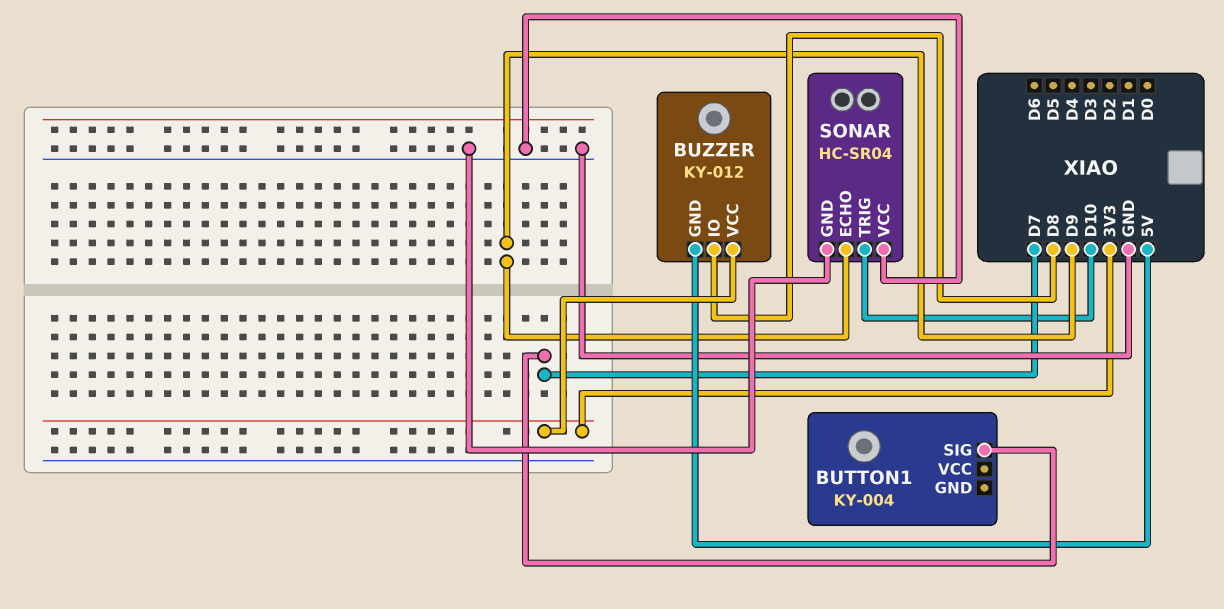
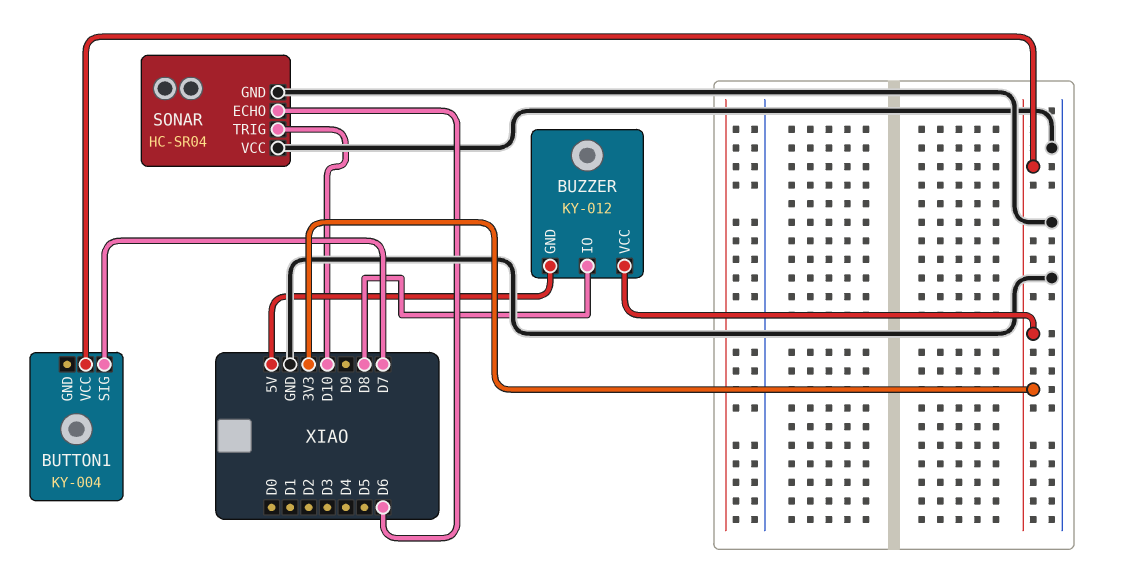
BUTTON1 pin VCC: none -> 3V3
SONAR pin ECHO: D9 -> D6

